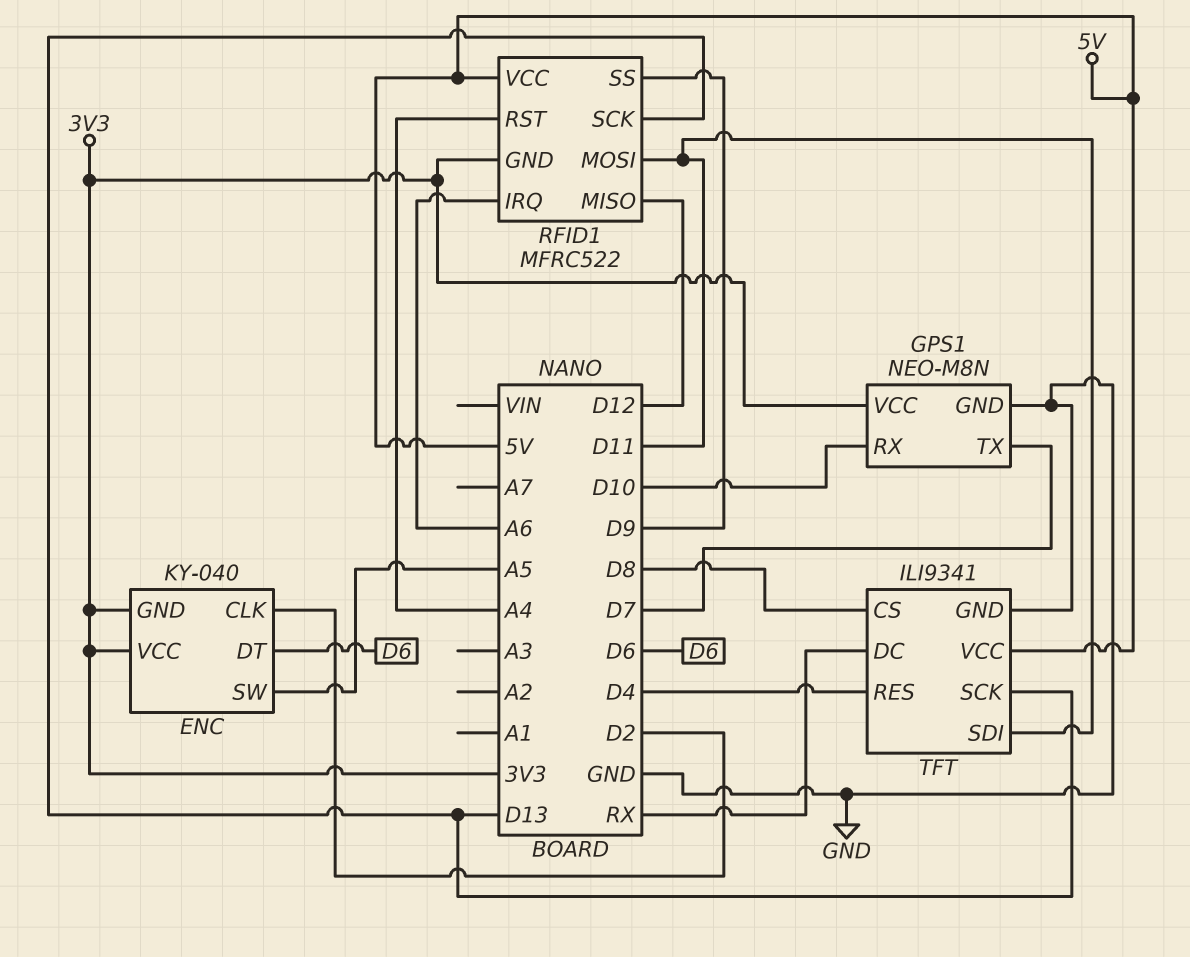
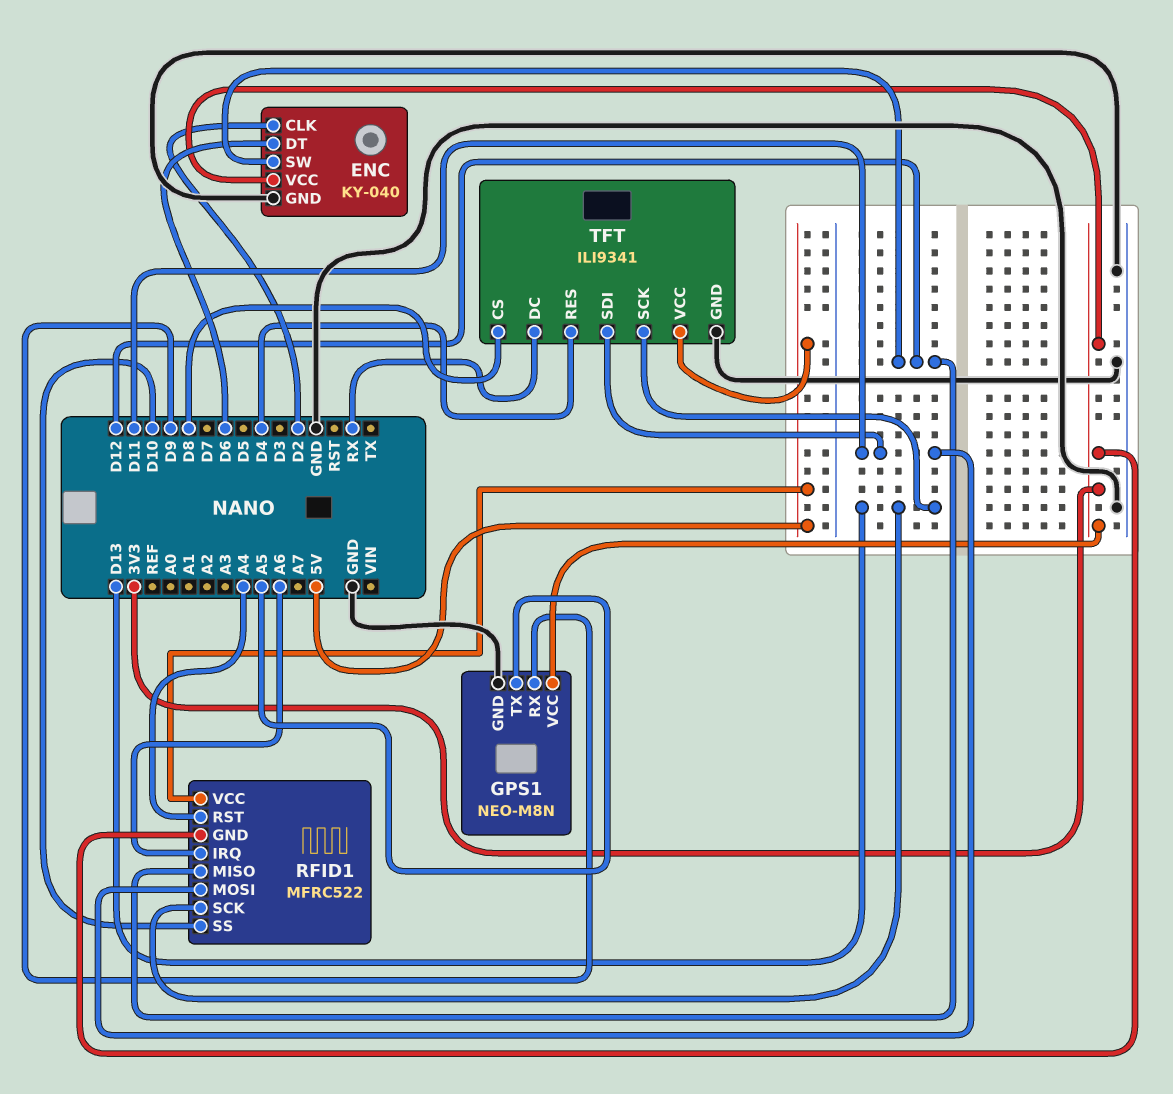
ENC pin GND: 3V3 -> GND
ENC pin SW: A5 -> D12
GPS1 pin RX: D10 -> D9
GPS1 pin TX: D7 -> A5
RFID1 pin SS: D9 -> D10

